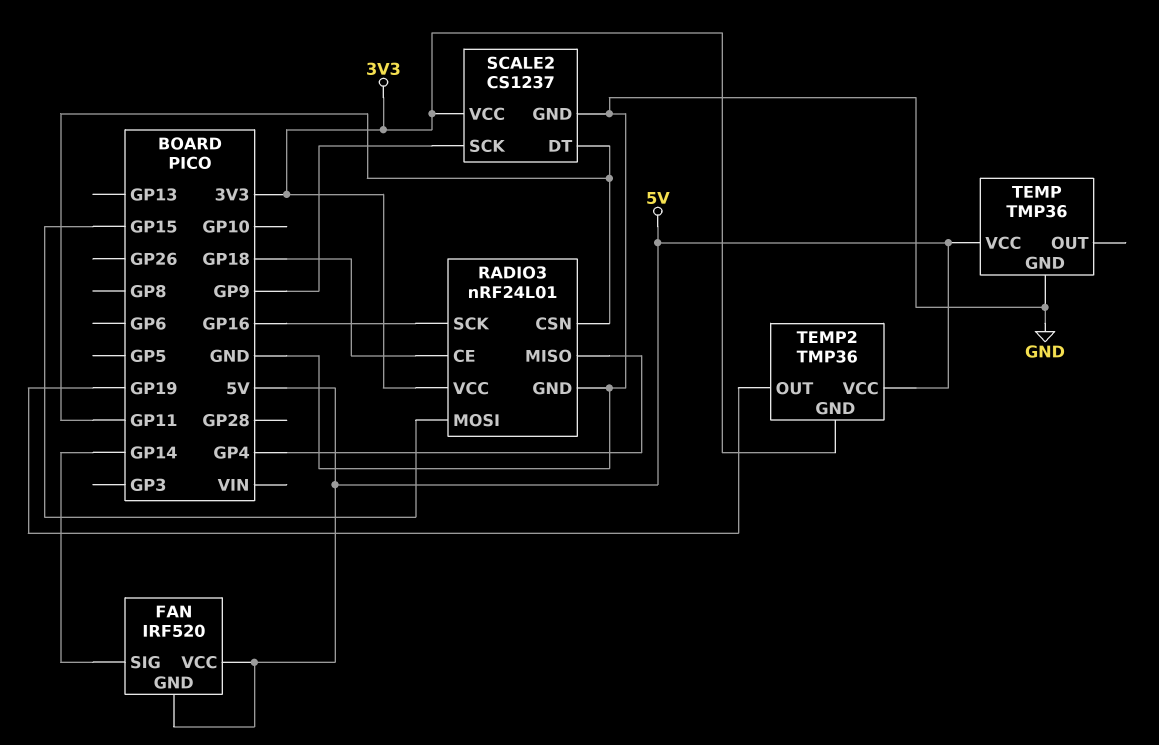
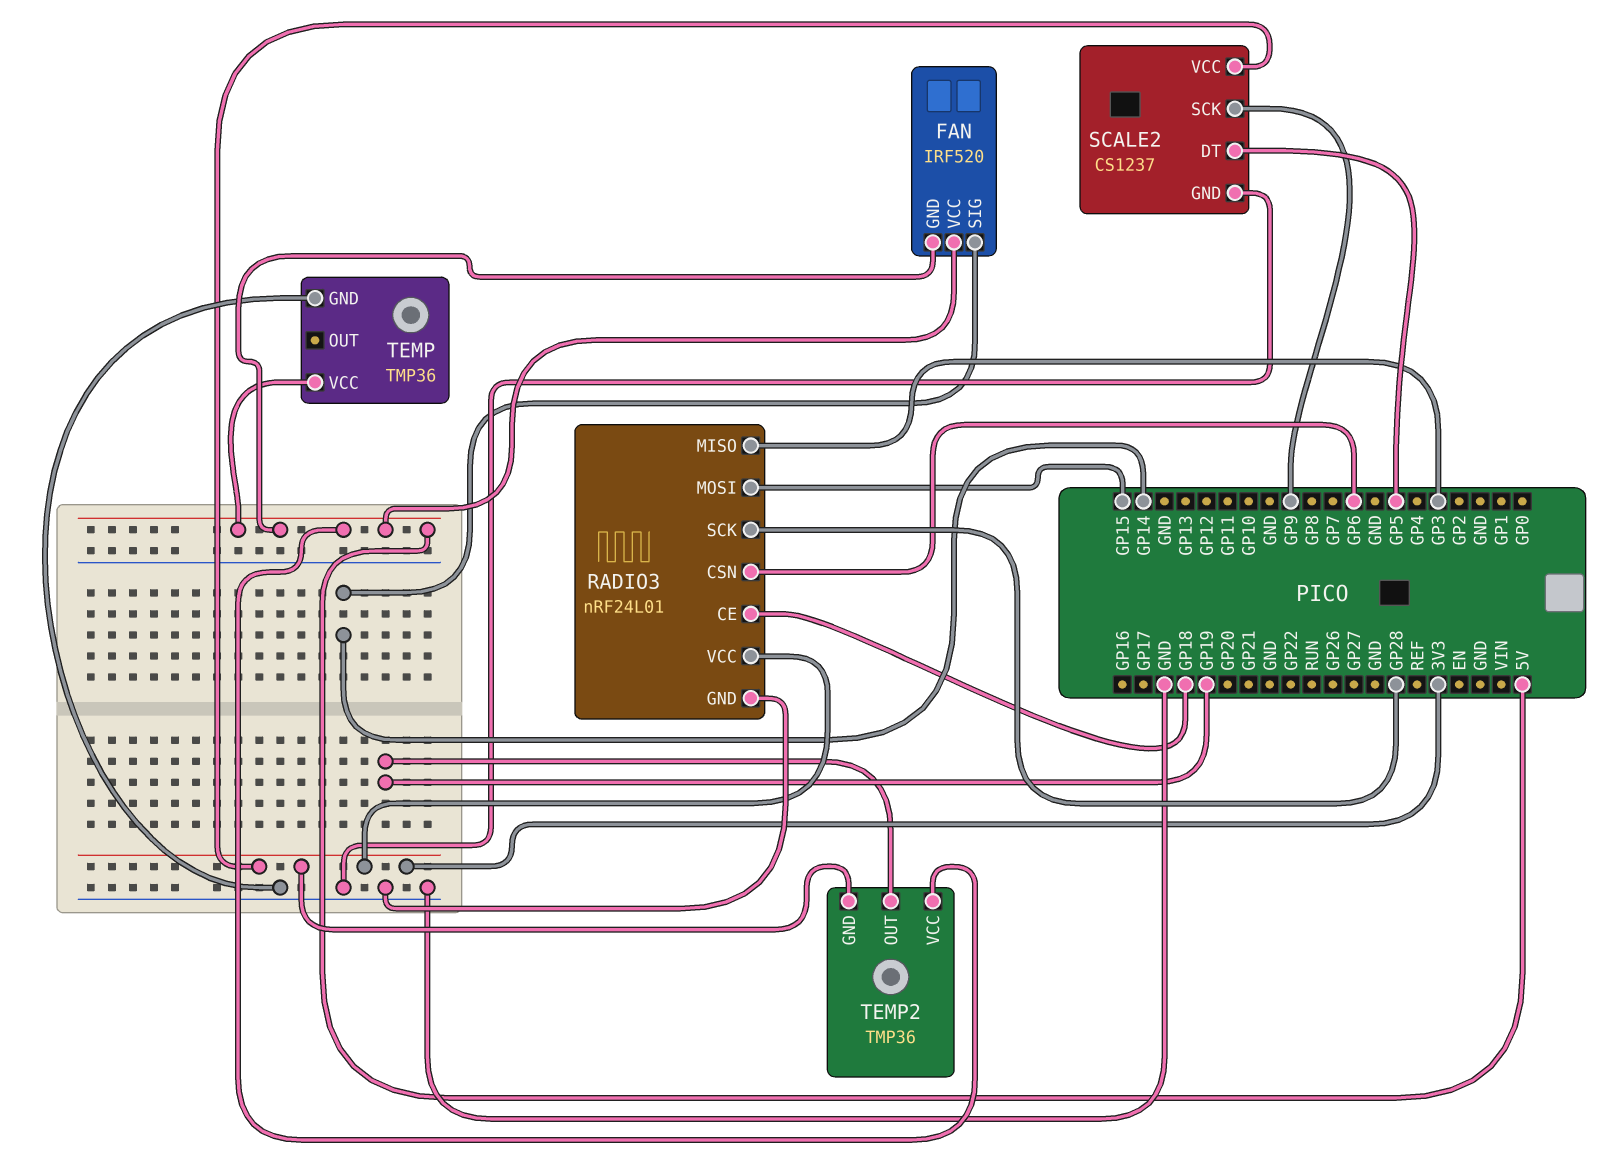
RADIO3 pin CSN: GP11 -> GP6
RADIO3 pin MISO: GP4 -> GP3
RADIO3 pin SCK: GP16 -> GP28
SCALE2 pin DT: GP11 -> GP5

